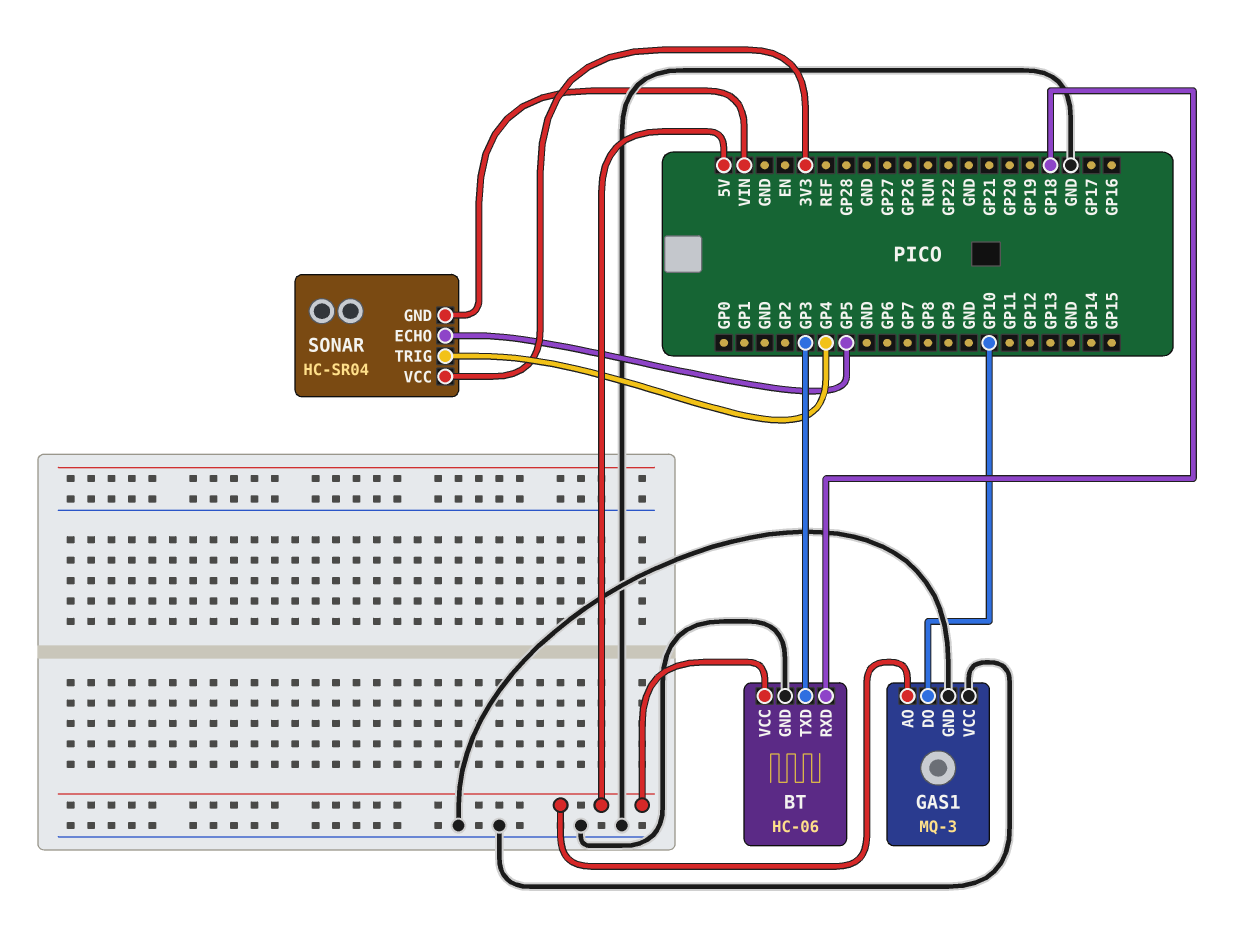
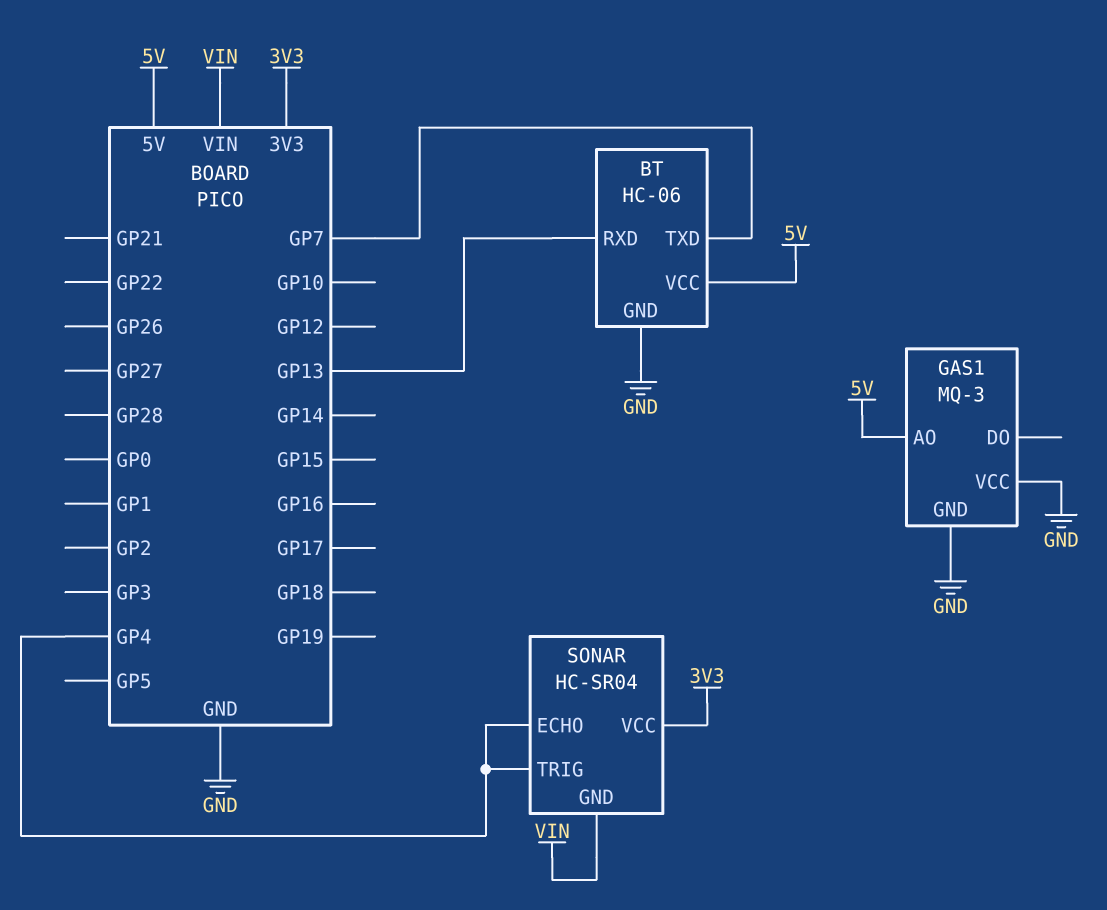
BT pin RXD: GP18 -> GP13
BT pin TXD: GP3 -> GP7
GAS1 pin DO: GP10 -> none
SONAR pin ECHO: GP5 -> GP4

